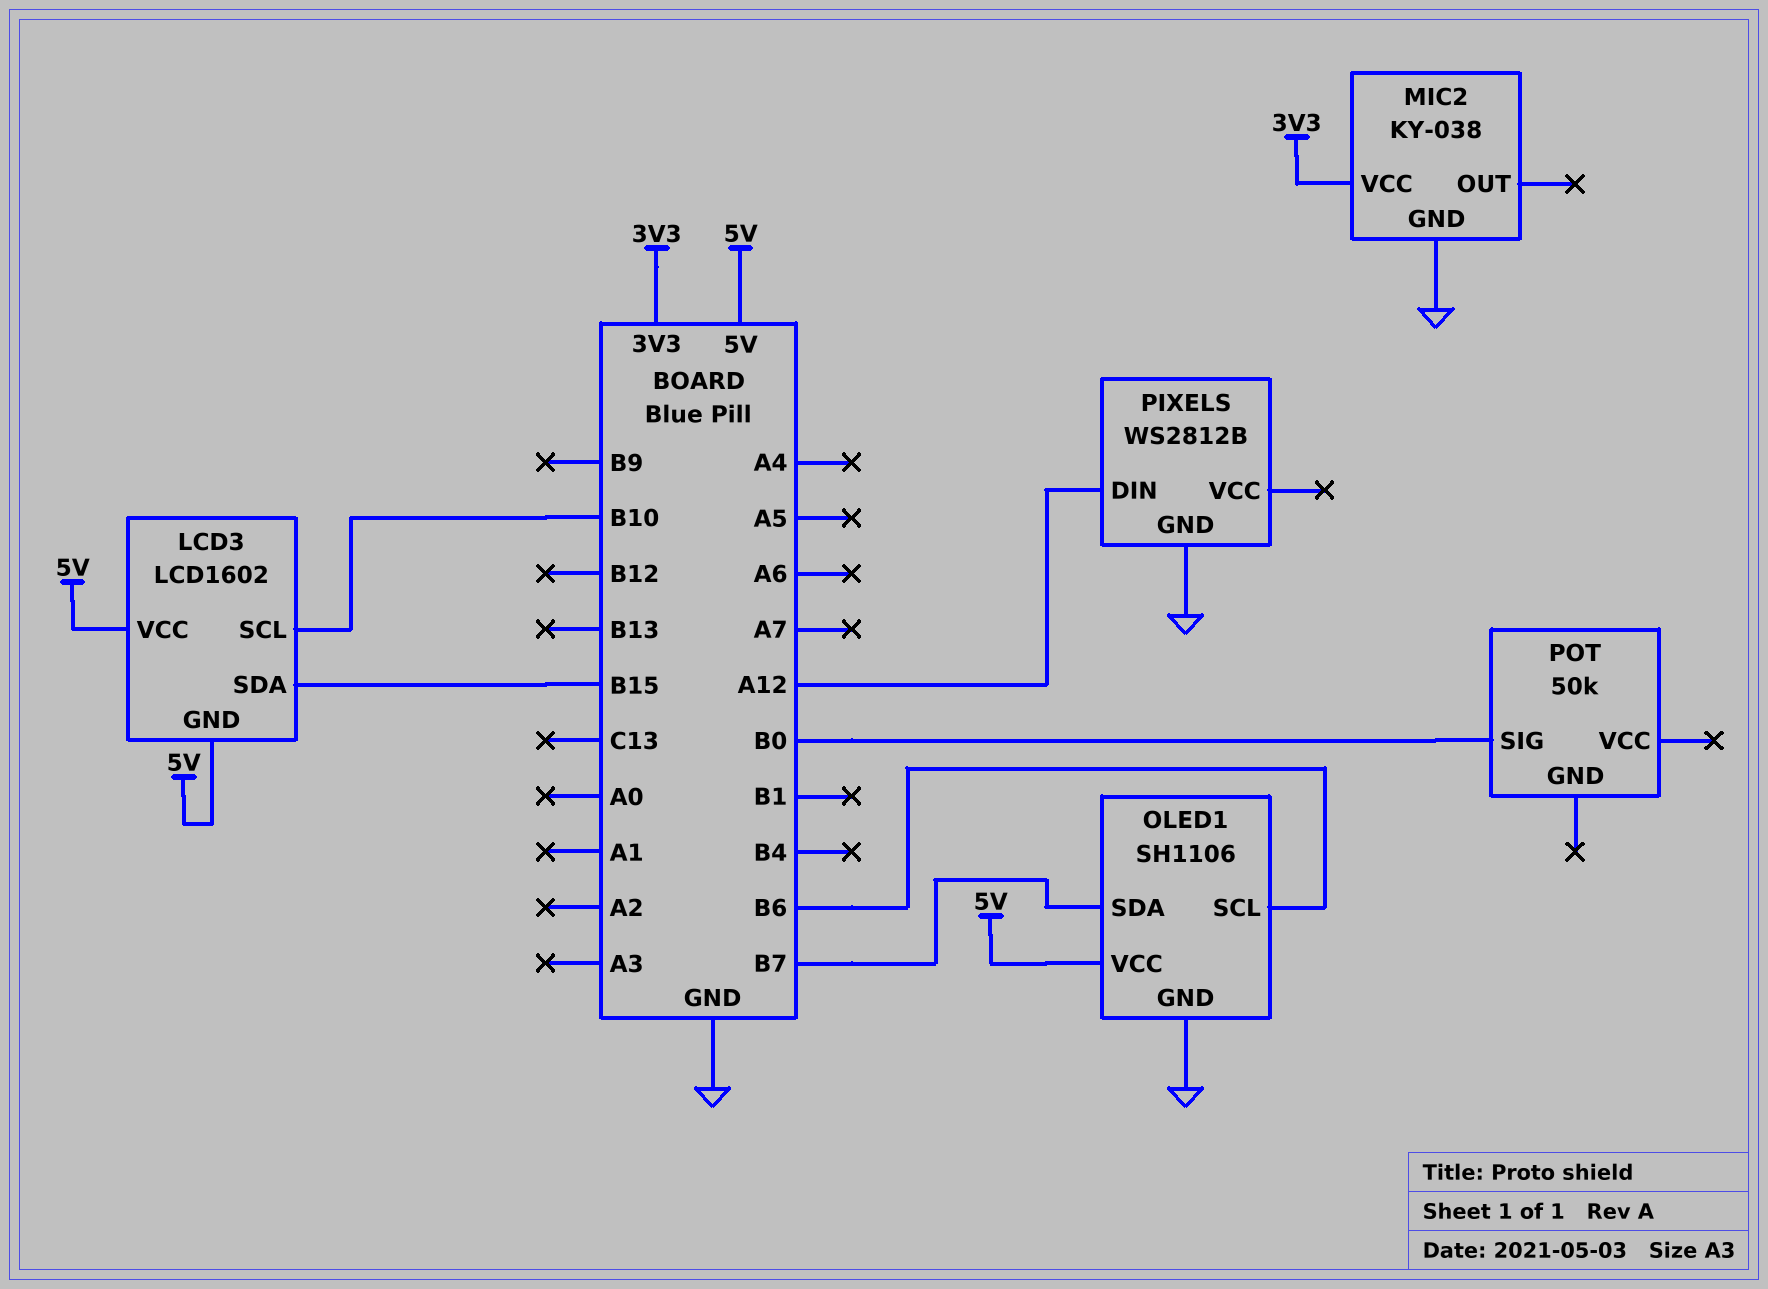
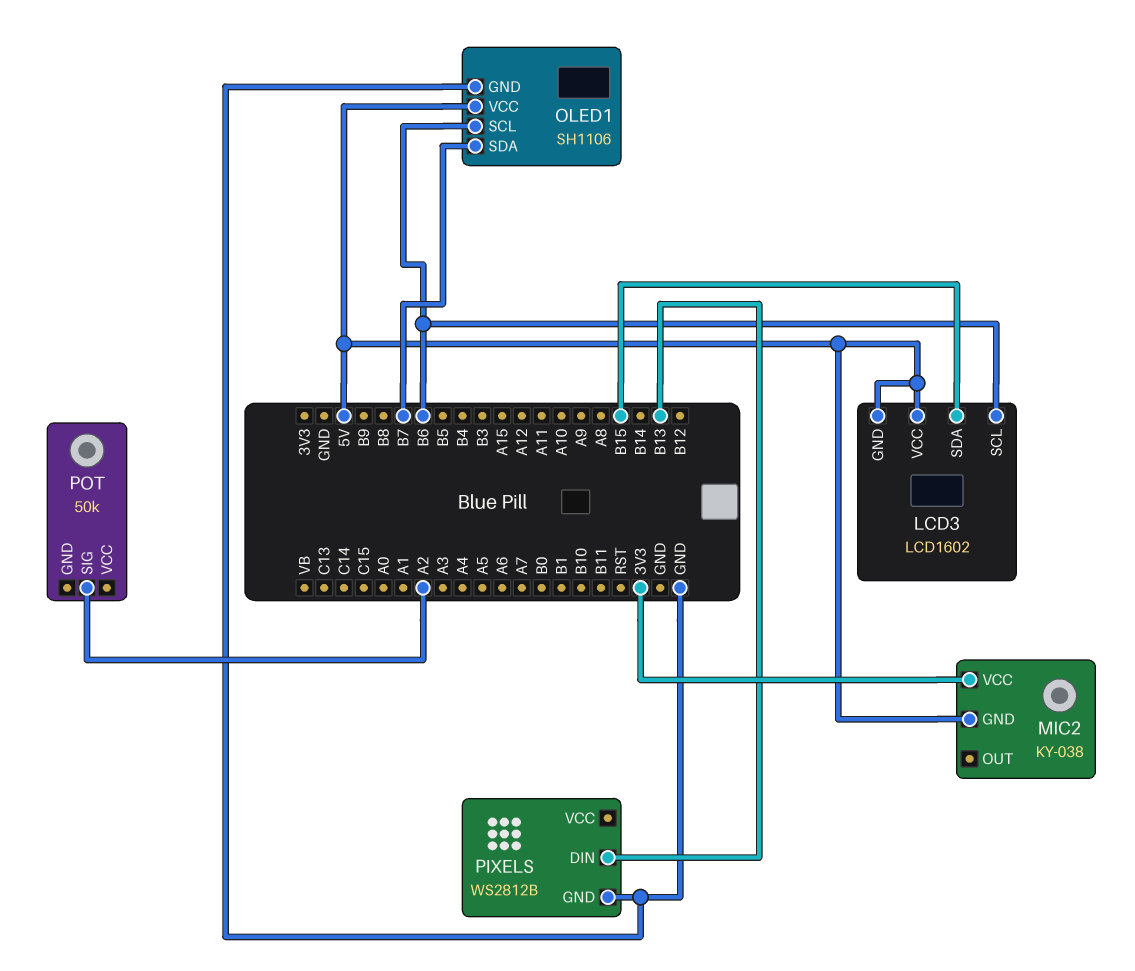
LCD3 pin SCL: B10 -> B6
MIC2 pin GND: GND -> 5V
PIXELS pin DIN: A12 -> B13
POT pin SIG: B0 -> A2

